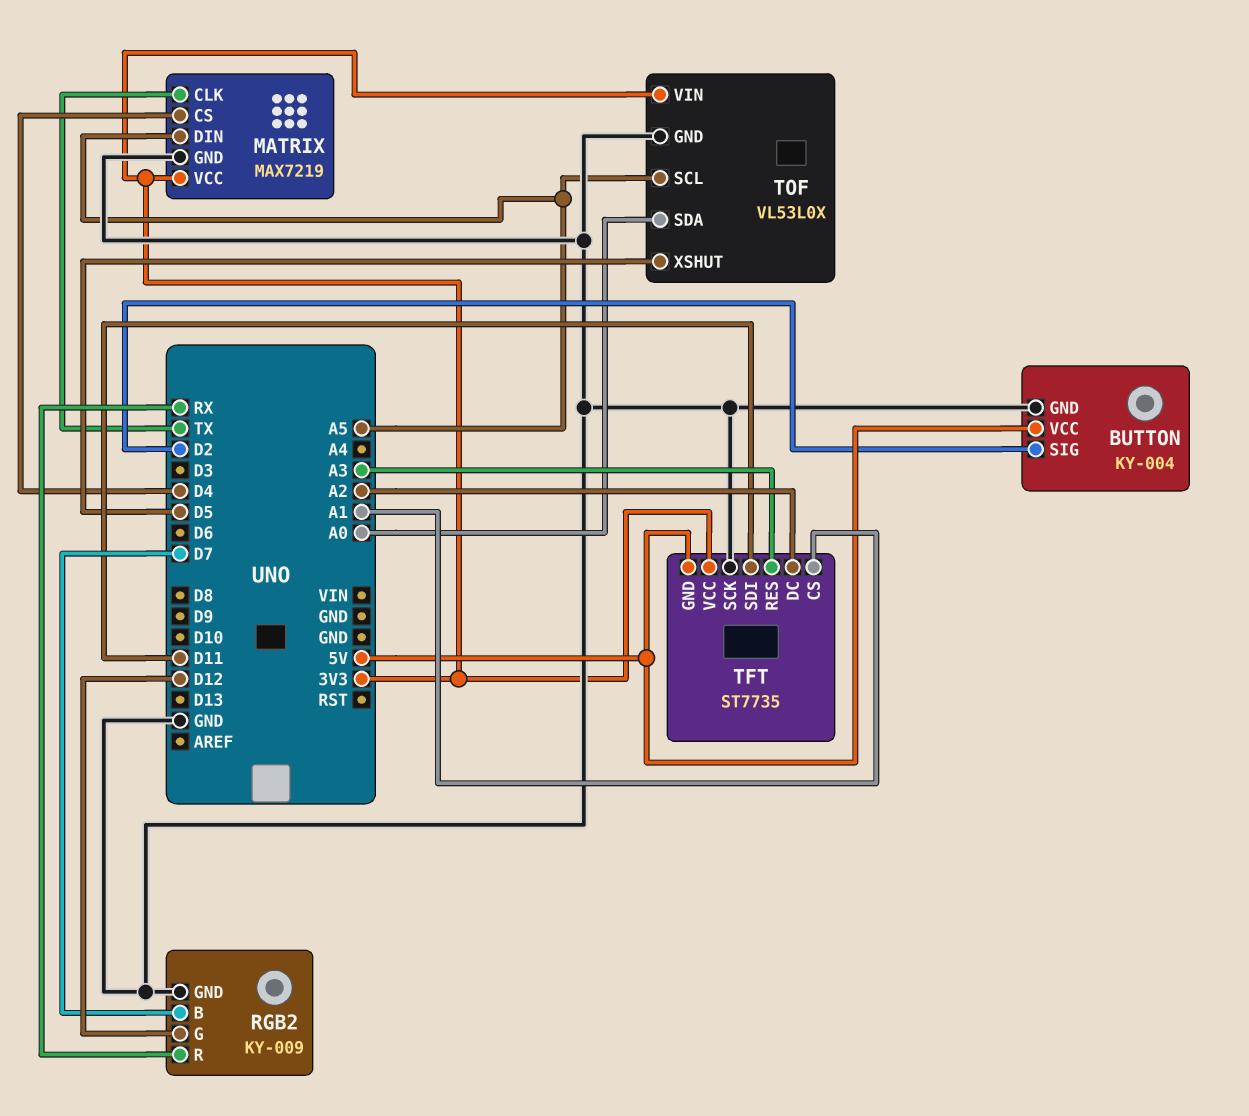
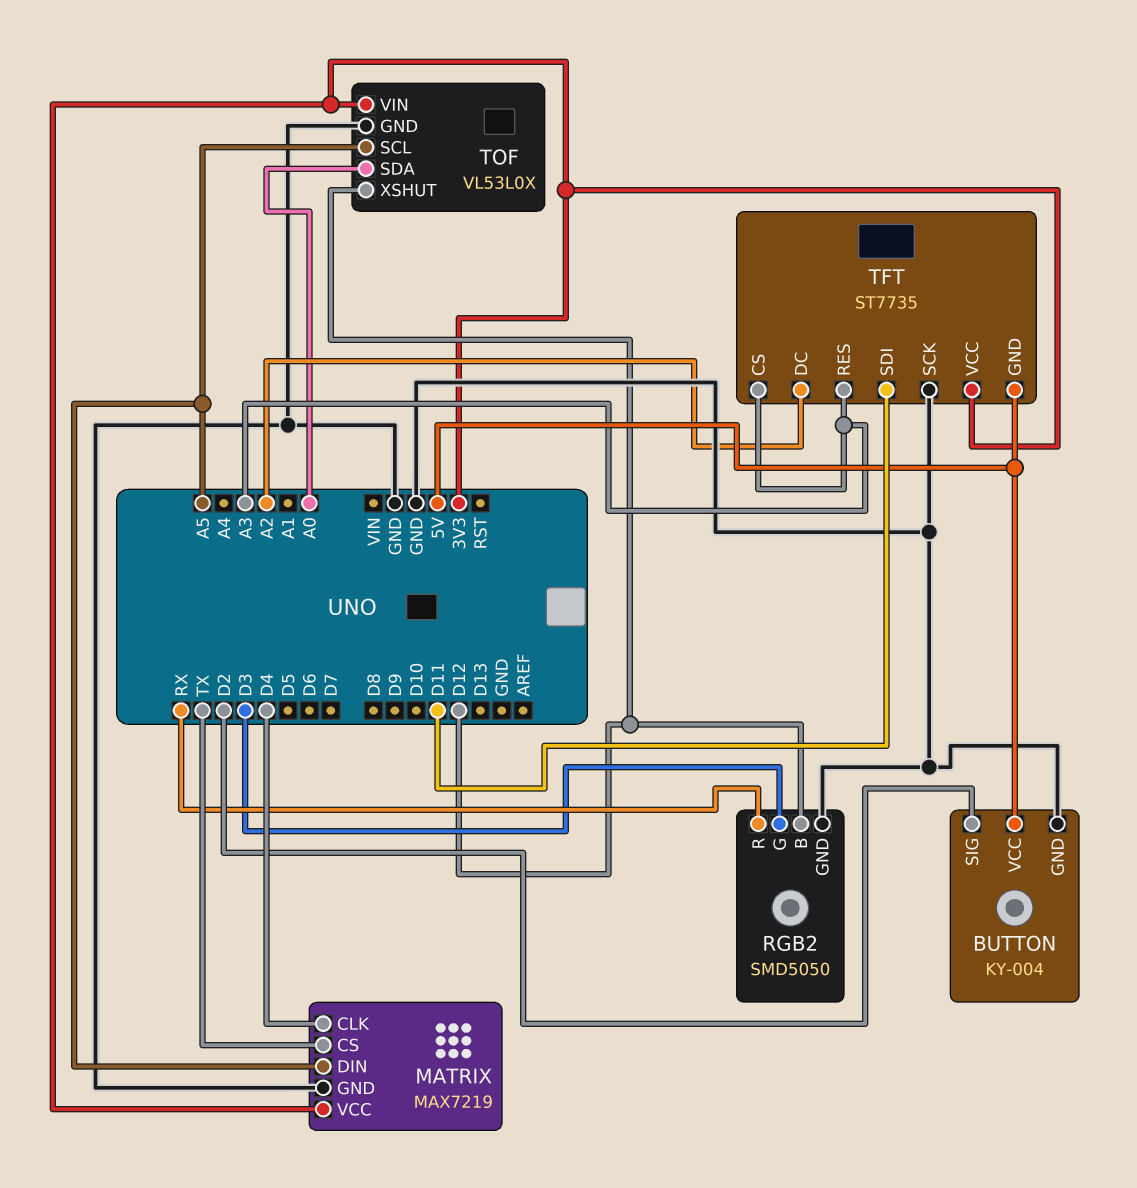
MATRIX pin CLK: TX -> D4
MATRIX pin CS: D4 -> TX
RGB2: KY-009 -> SMD5050
RGB2 pin B: D7 -> D12
RGB2 pin G: D12 -> D3
TFT pin CS: A1 -> A3
TOF pin XSHUT: D5 -> D12

